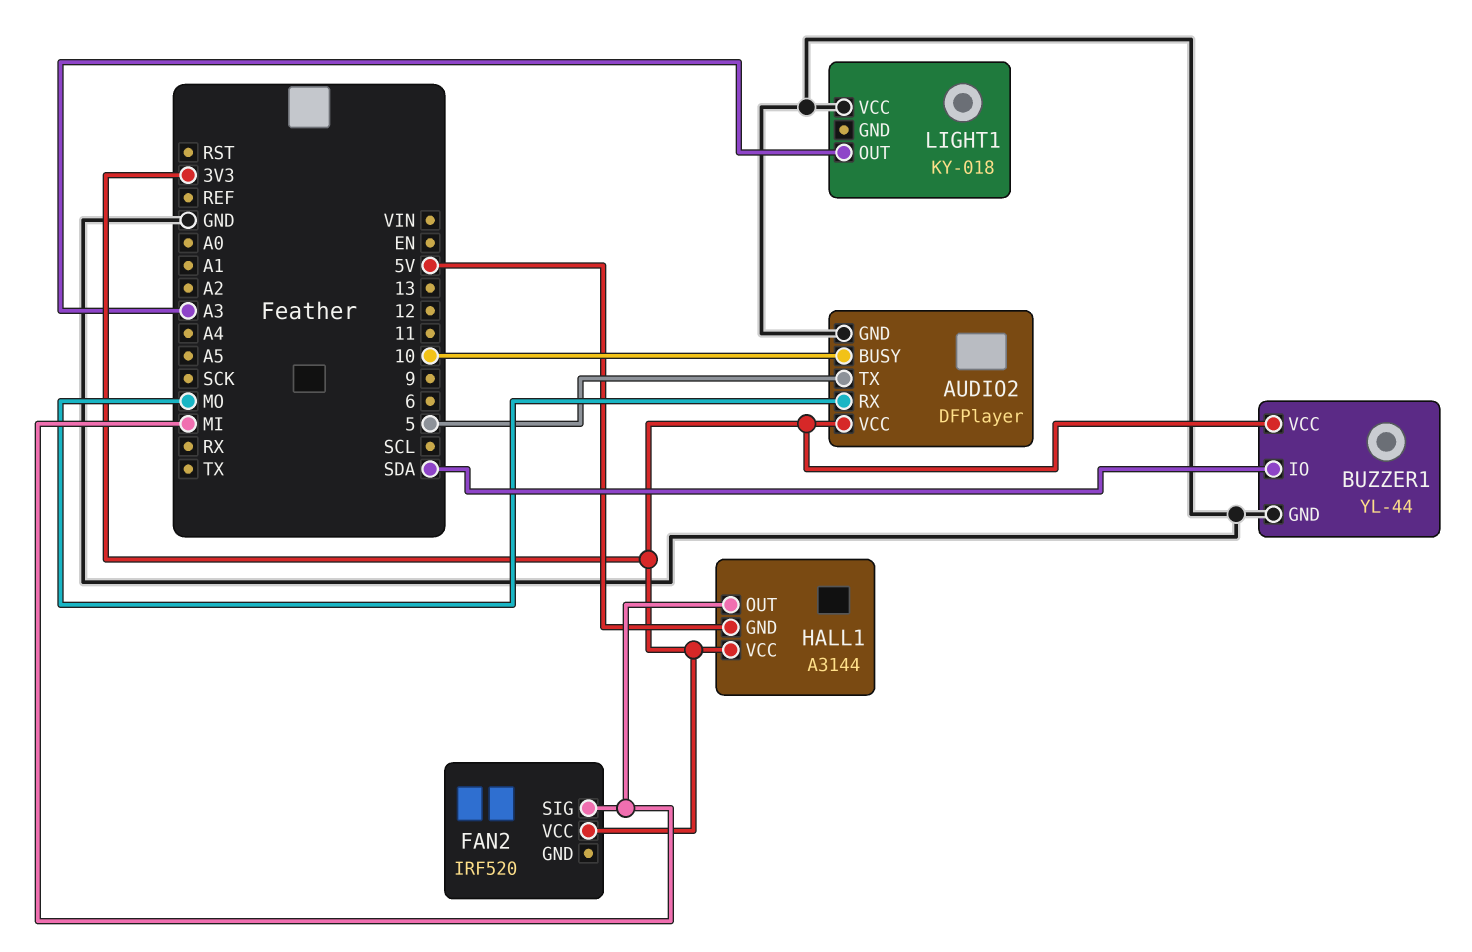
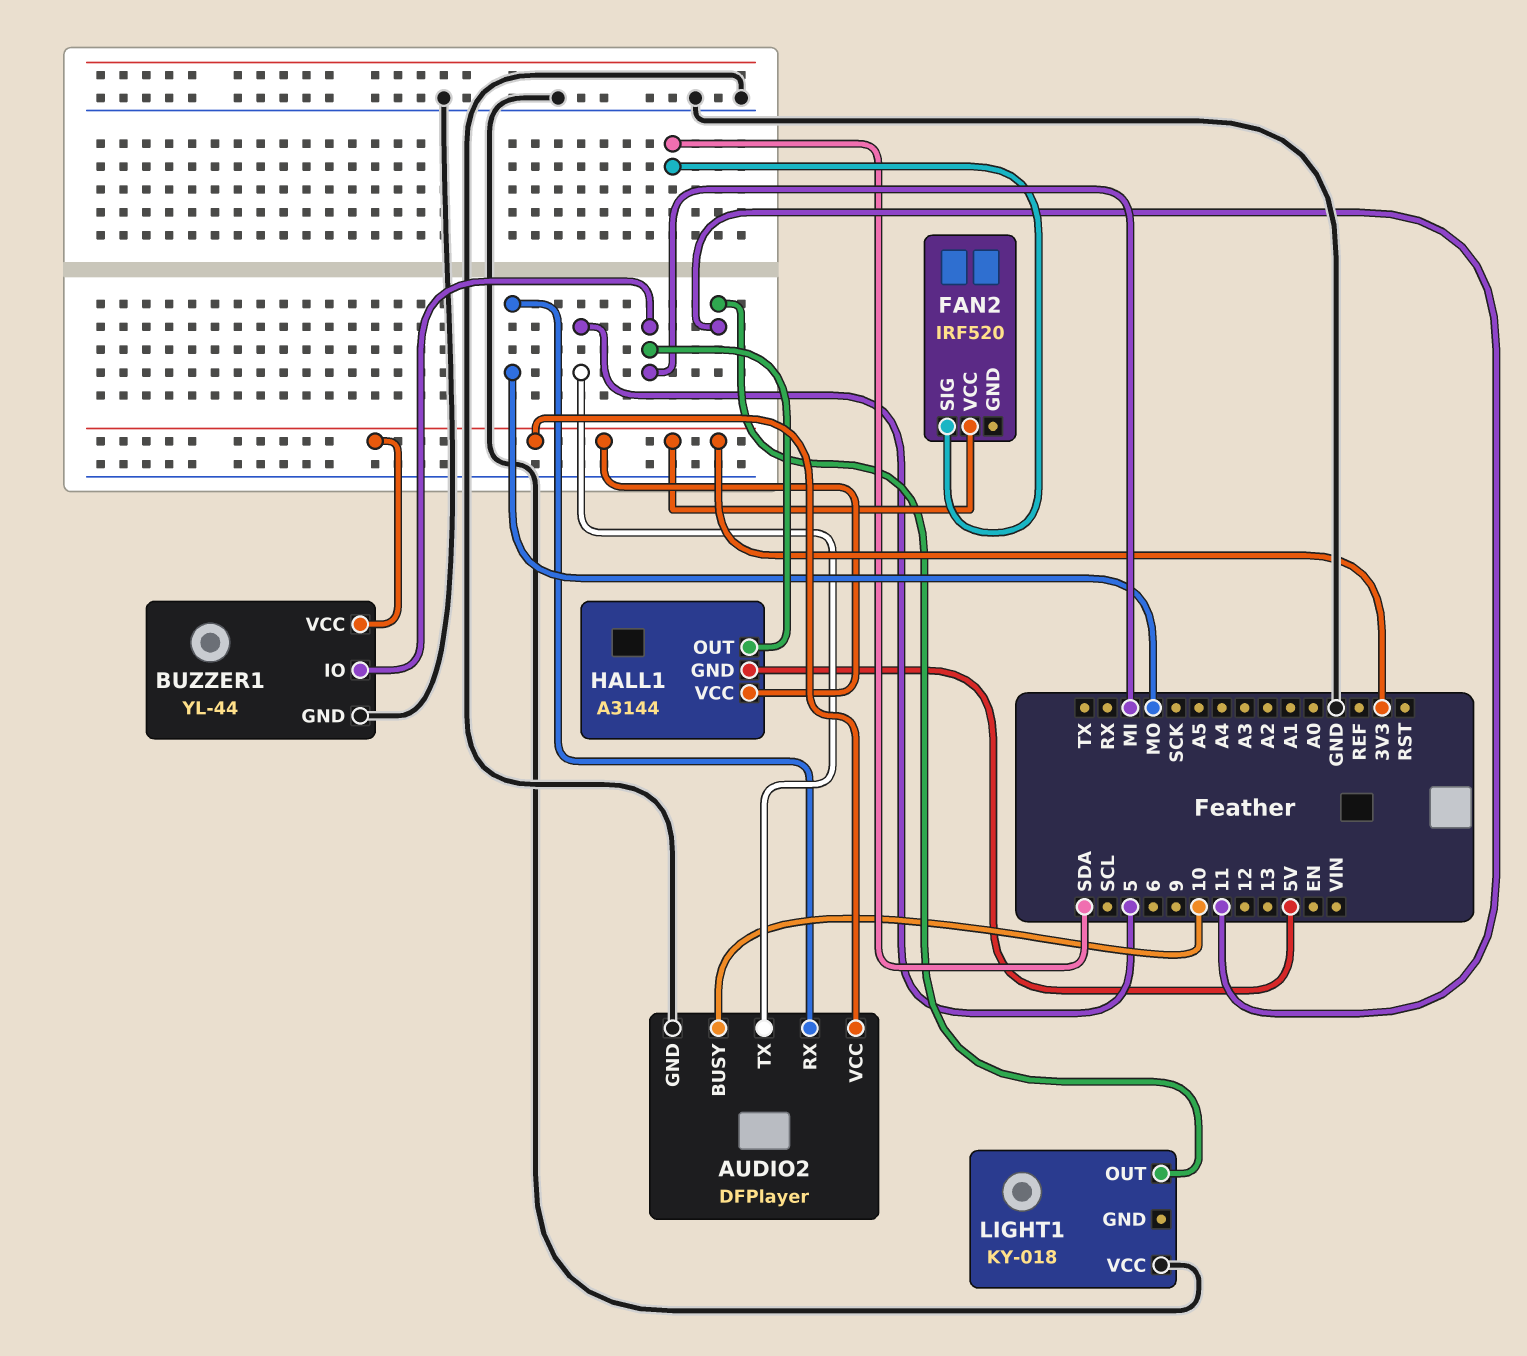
BUZZER1 pin IO: SDA -> MI
FAN2 pin SIG: MI -> SDA
LIGHT1 pin OUT: A3 -> 11

